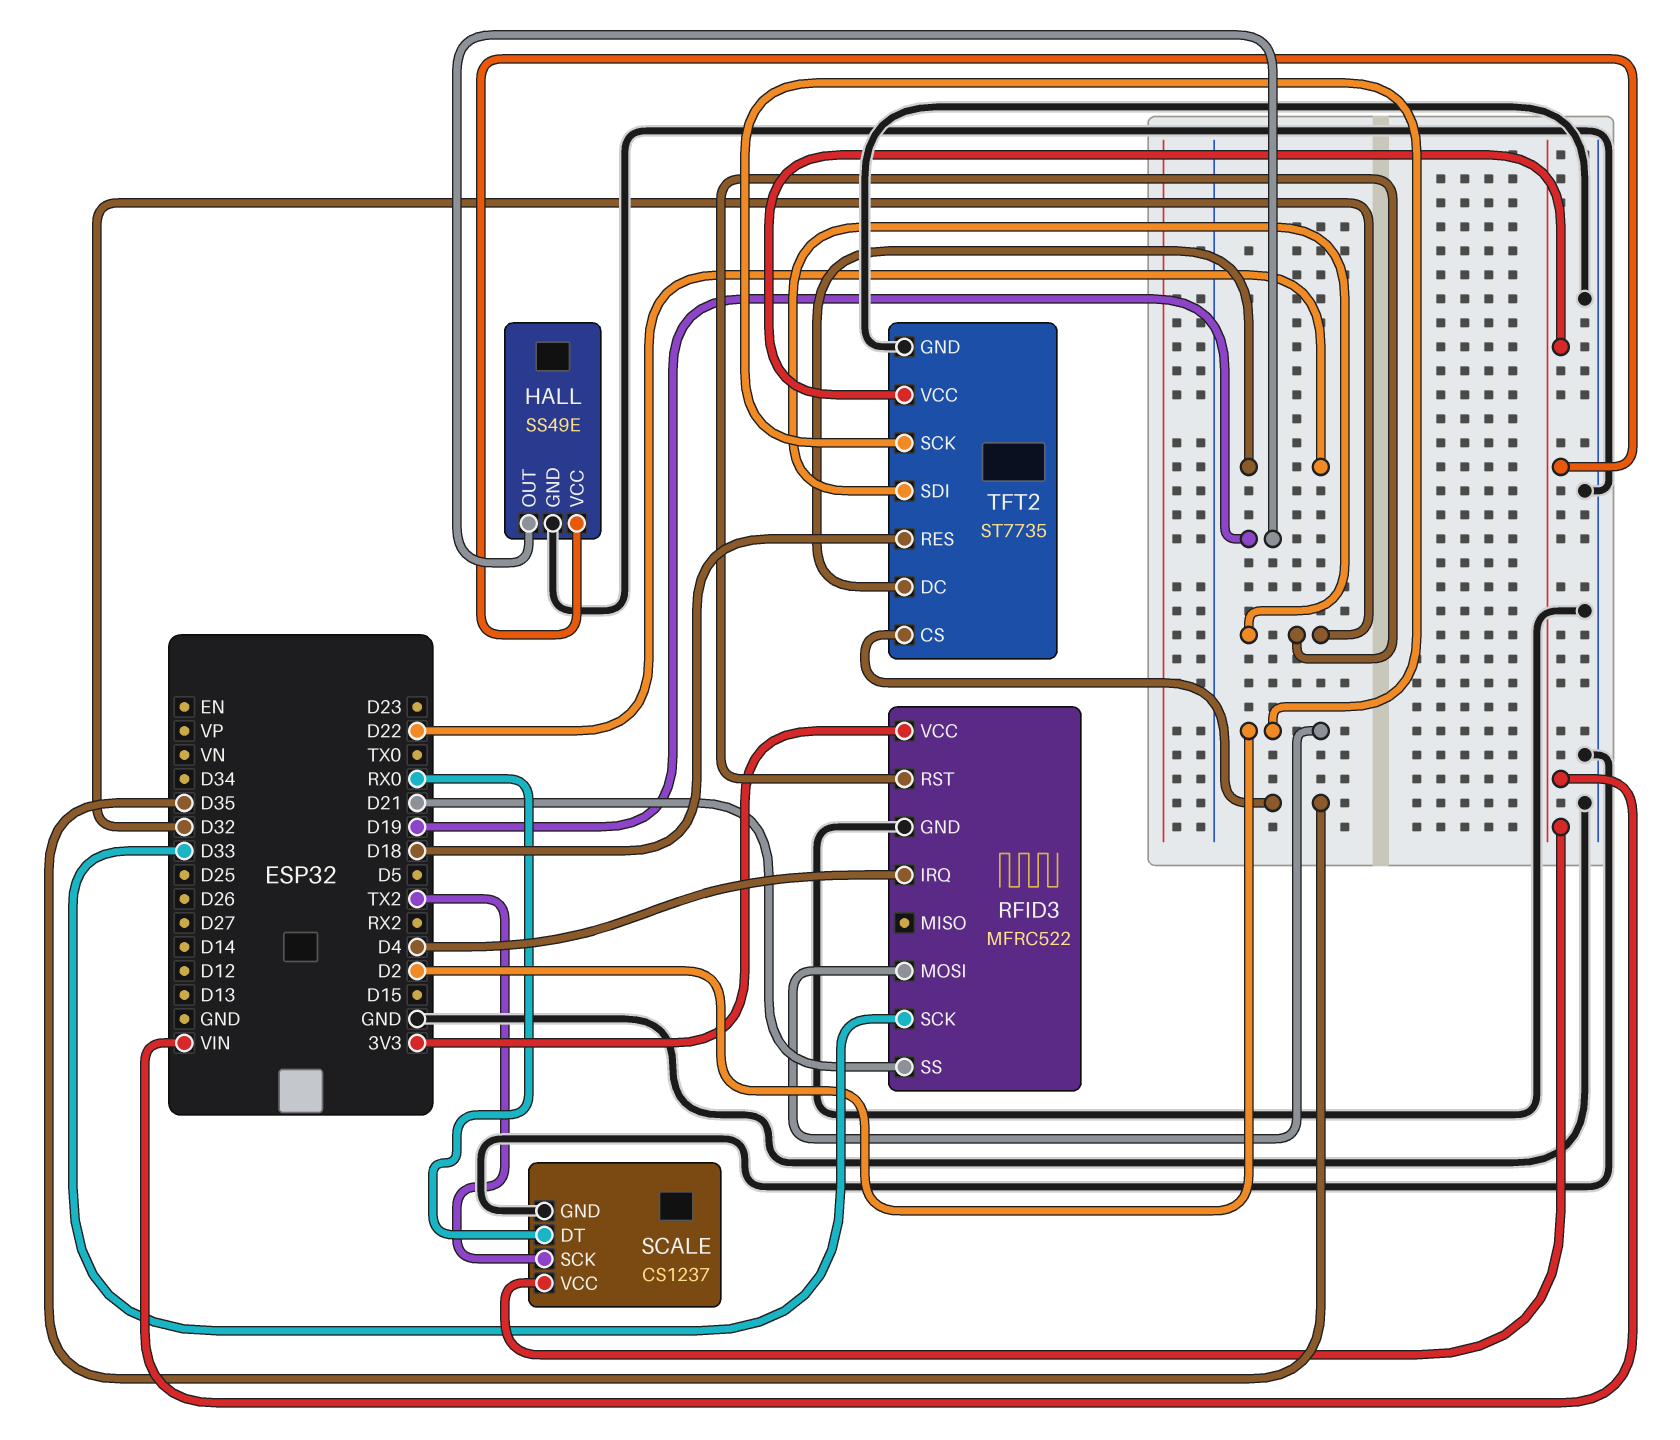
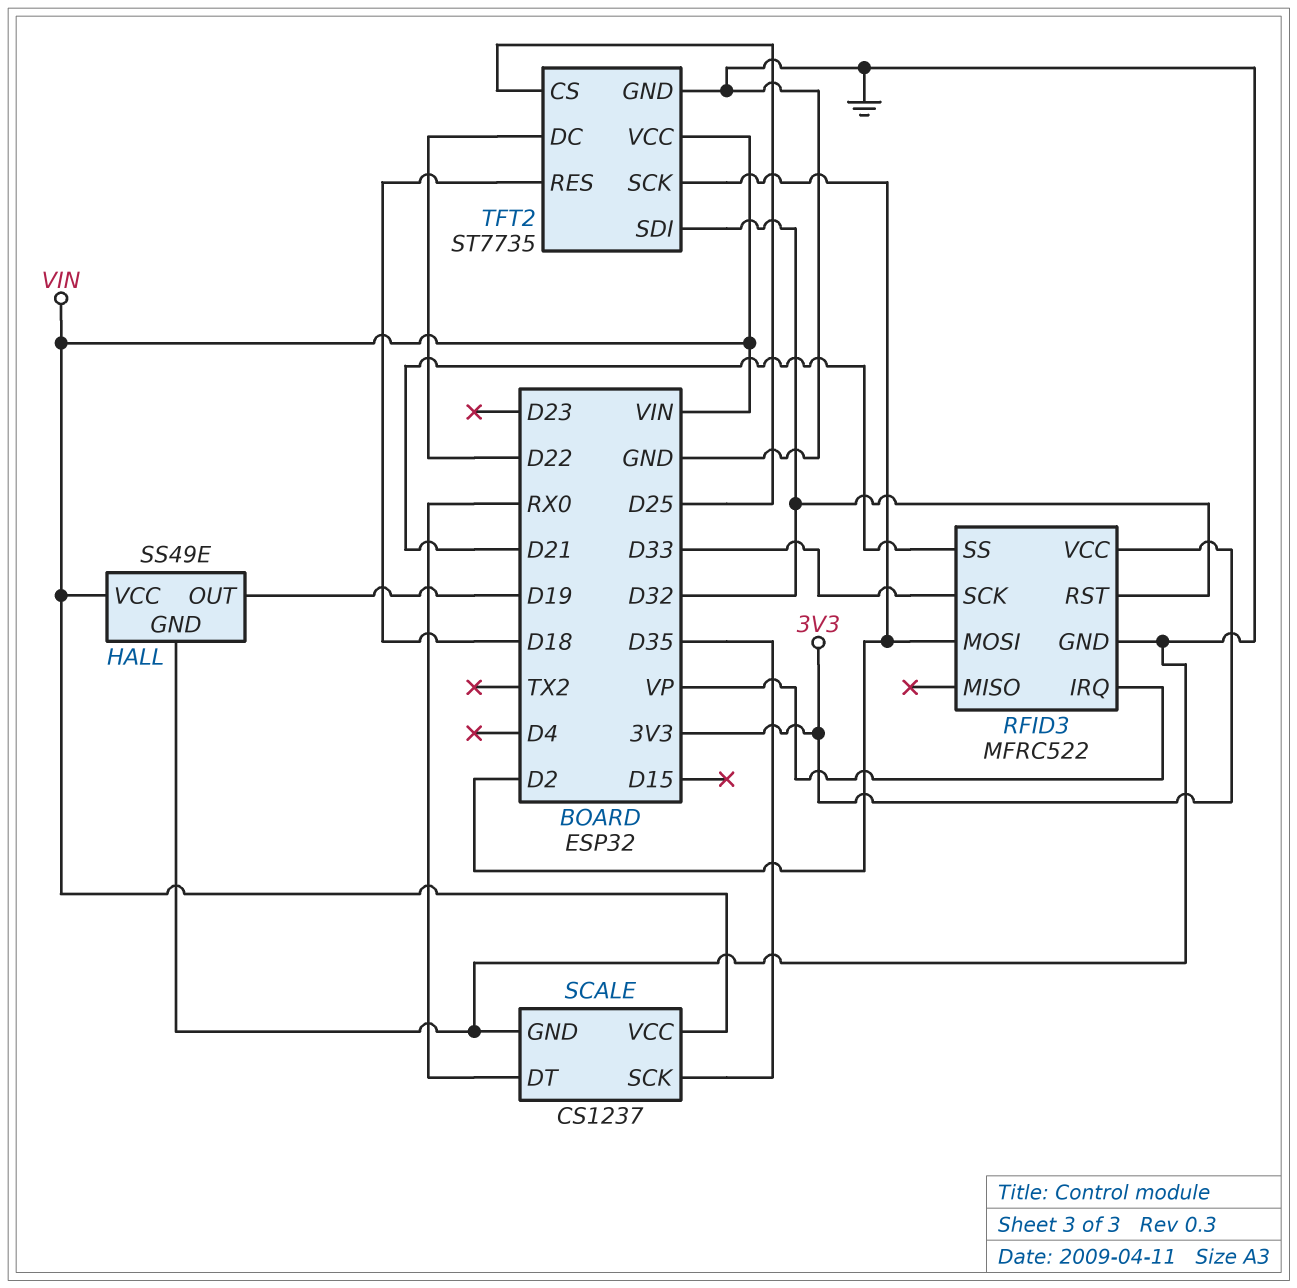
RFID3 pin IRQ: D4 -> VP
SCALE pin SCK: TX2 -> D35
TFT2 pin CS: D35 -> D25

